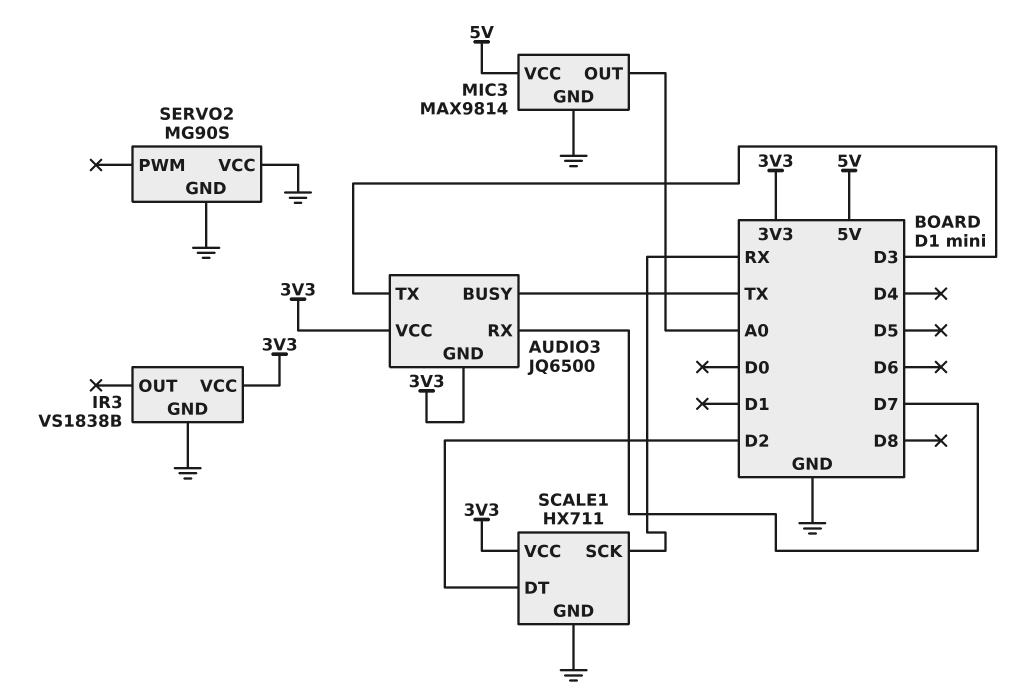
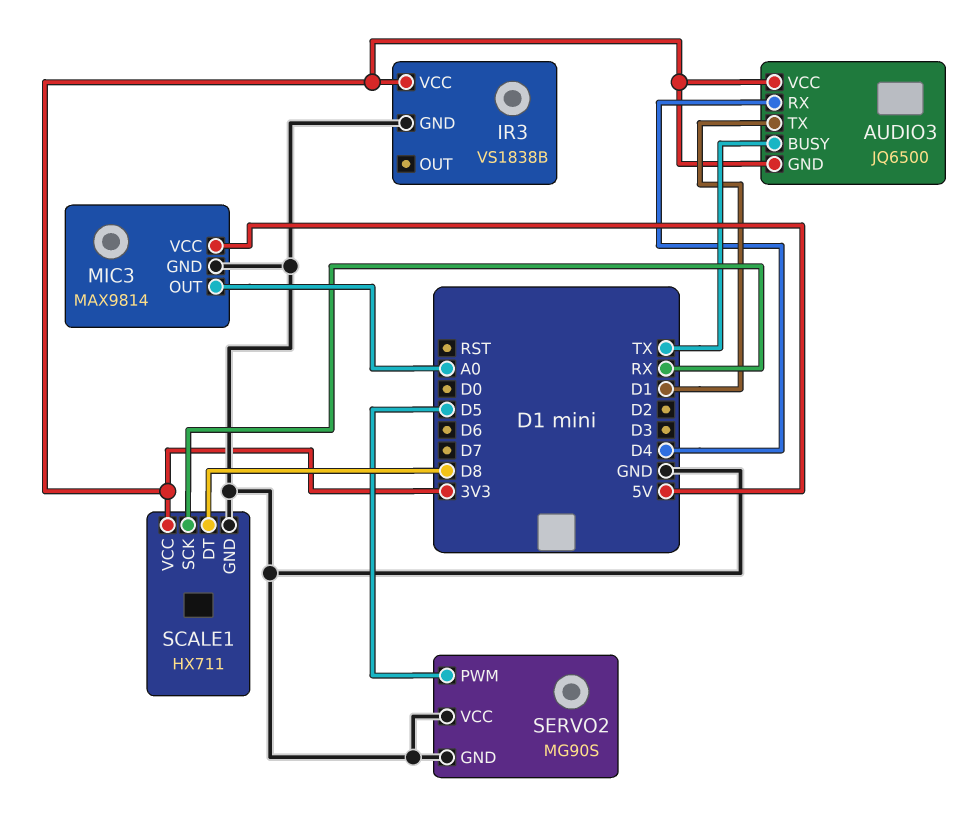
AUDIO3 pin RX: D7 -> D4
AUDIO3 pin TX: D3 -> D1
SCALE1 pin DT: D2 -> D8
SERVO2 pin PWM: none -> D5

